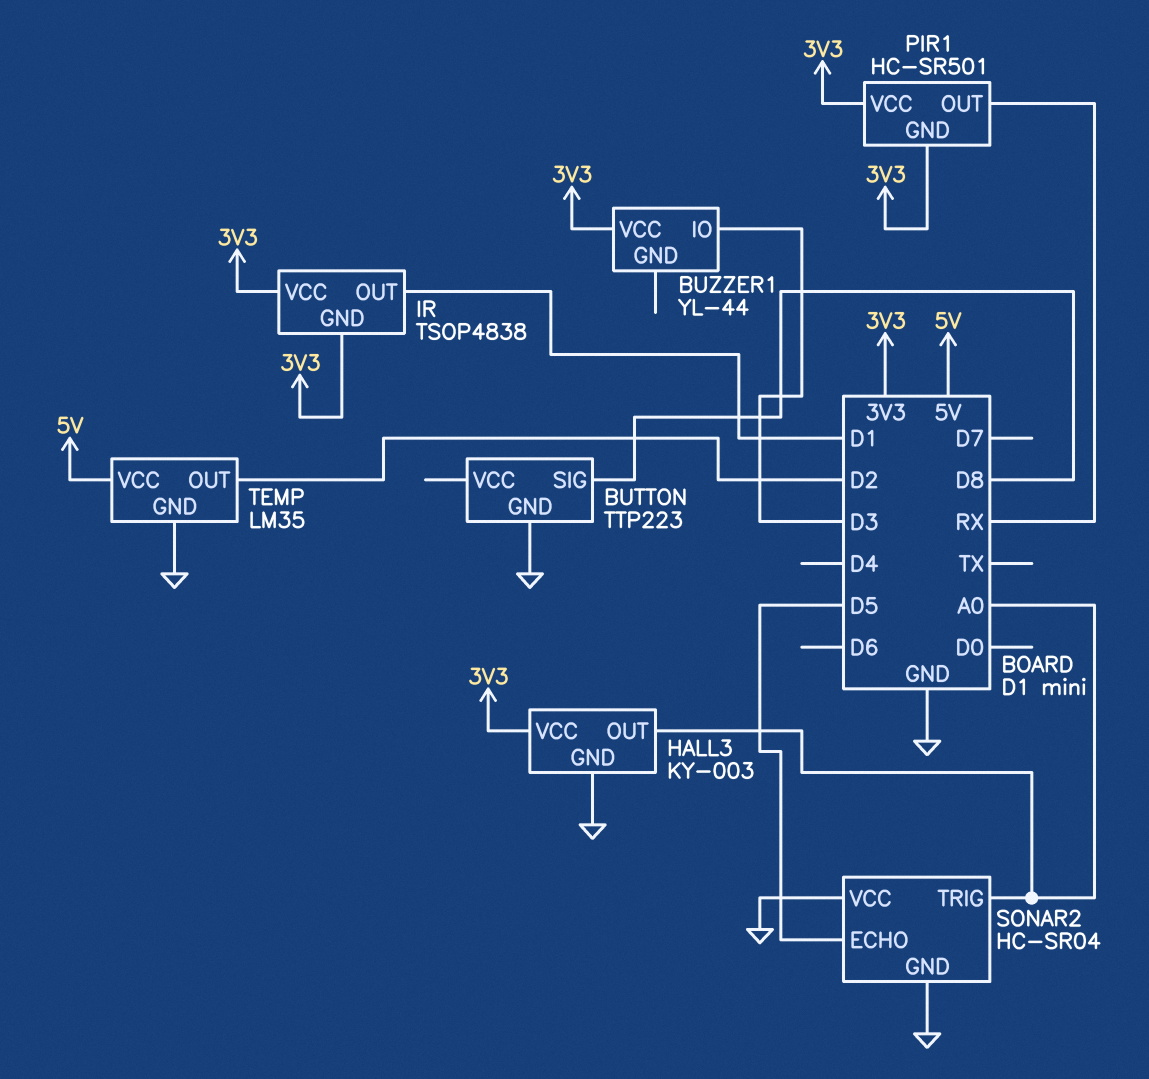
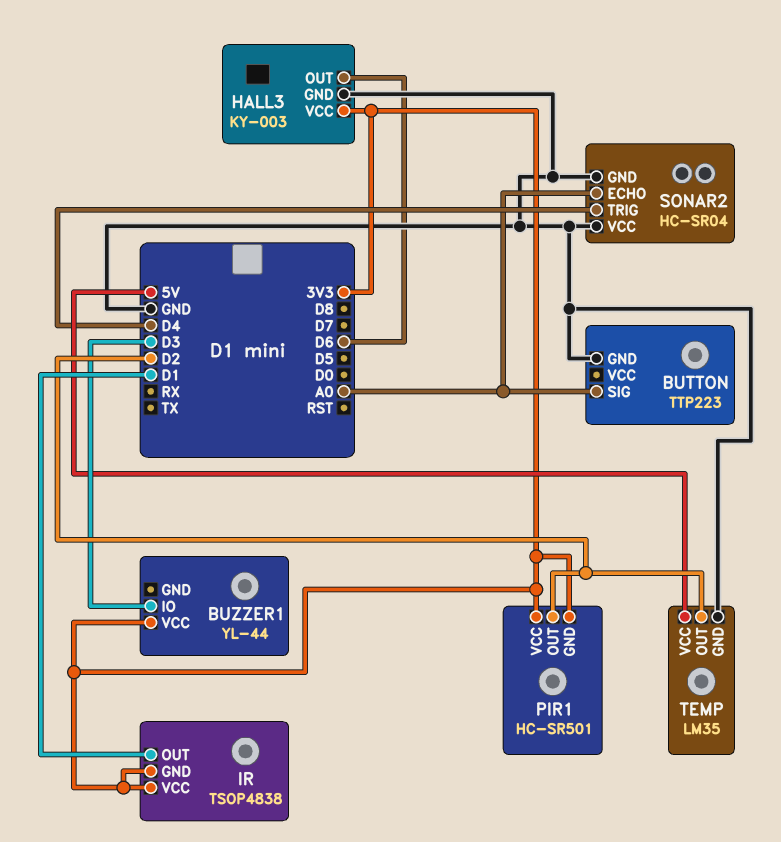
BUTTON pin SIG: D8 -> A0
HALL3 pin OUT: A0 -> D6
PIR1 pin OUT: RX -> D2
SONAR2 pin ECHO: D5 -> A0
SONAR2 pin TRIG: A0 -> D4

